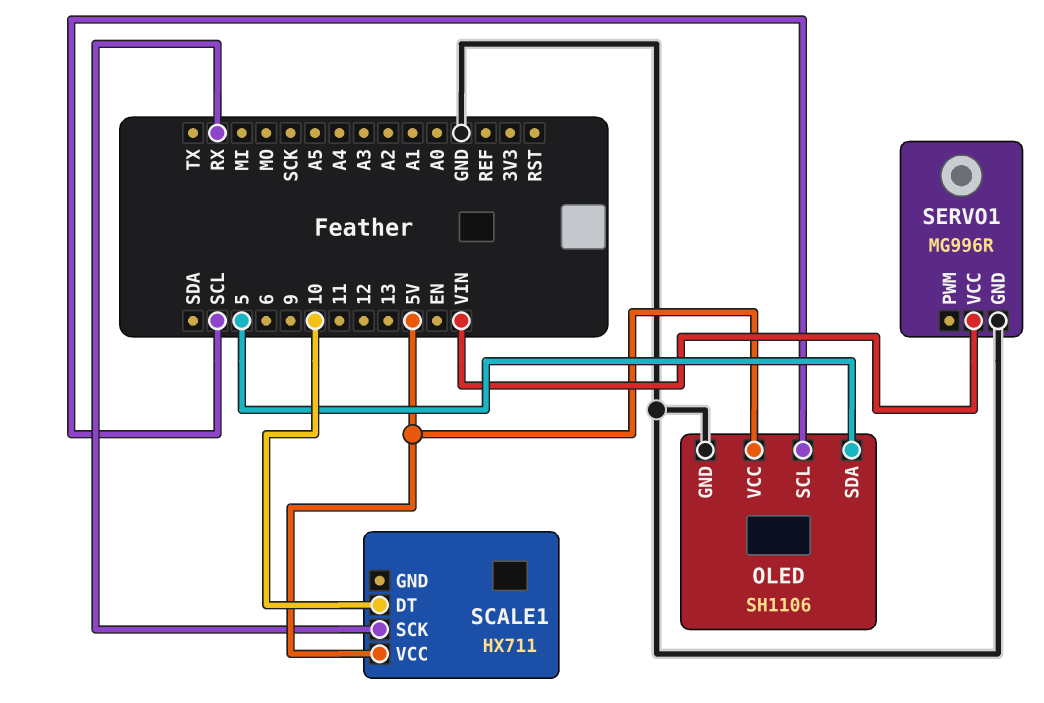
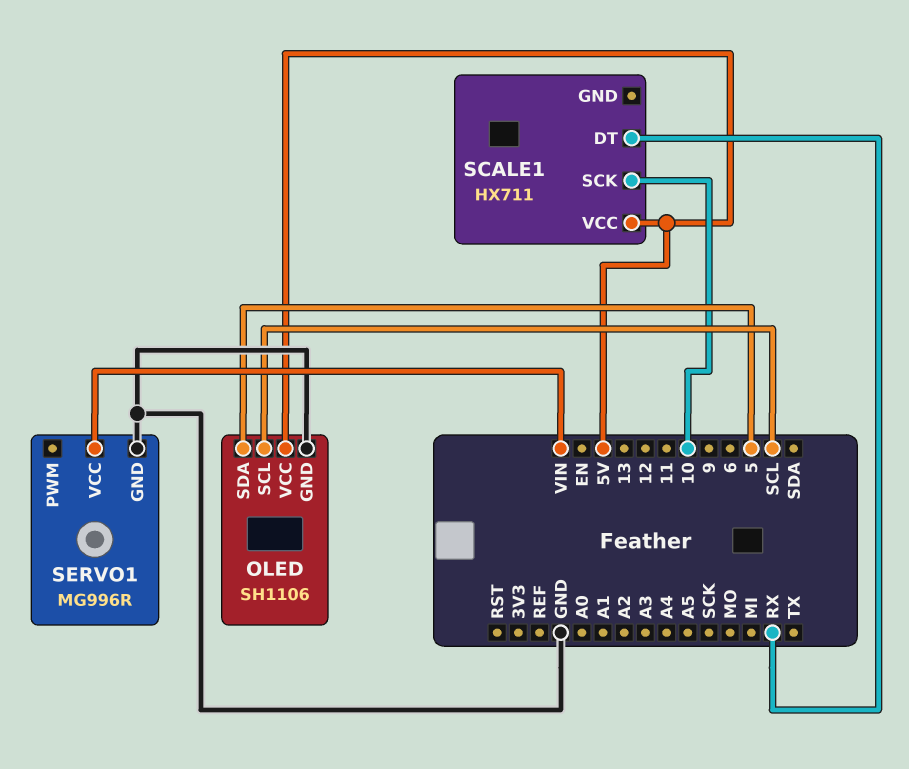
SCALE1 pin DT: 10 -> RX
SCALE1 pin SCK: RX -> 10

